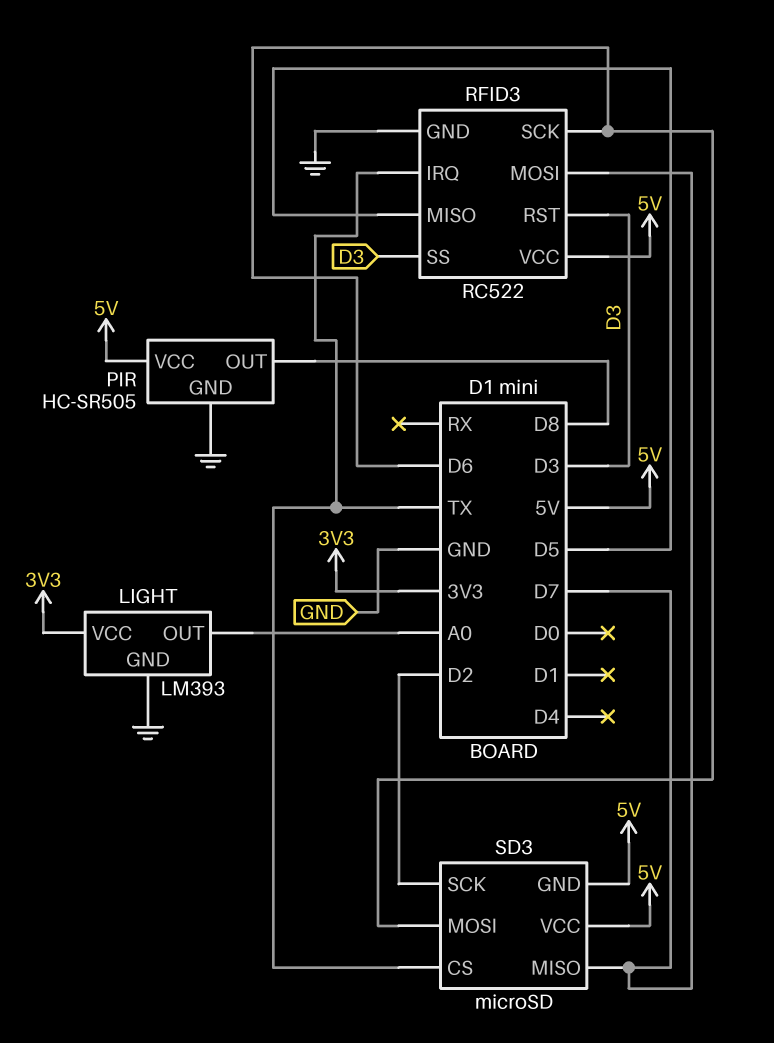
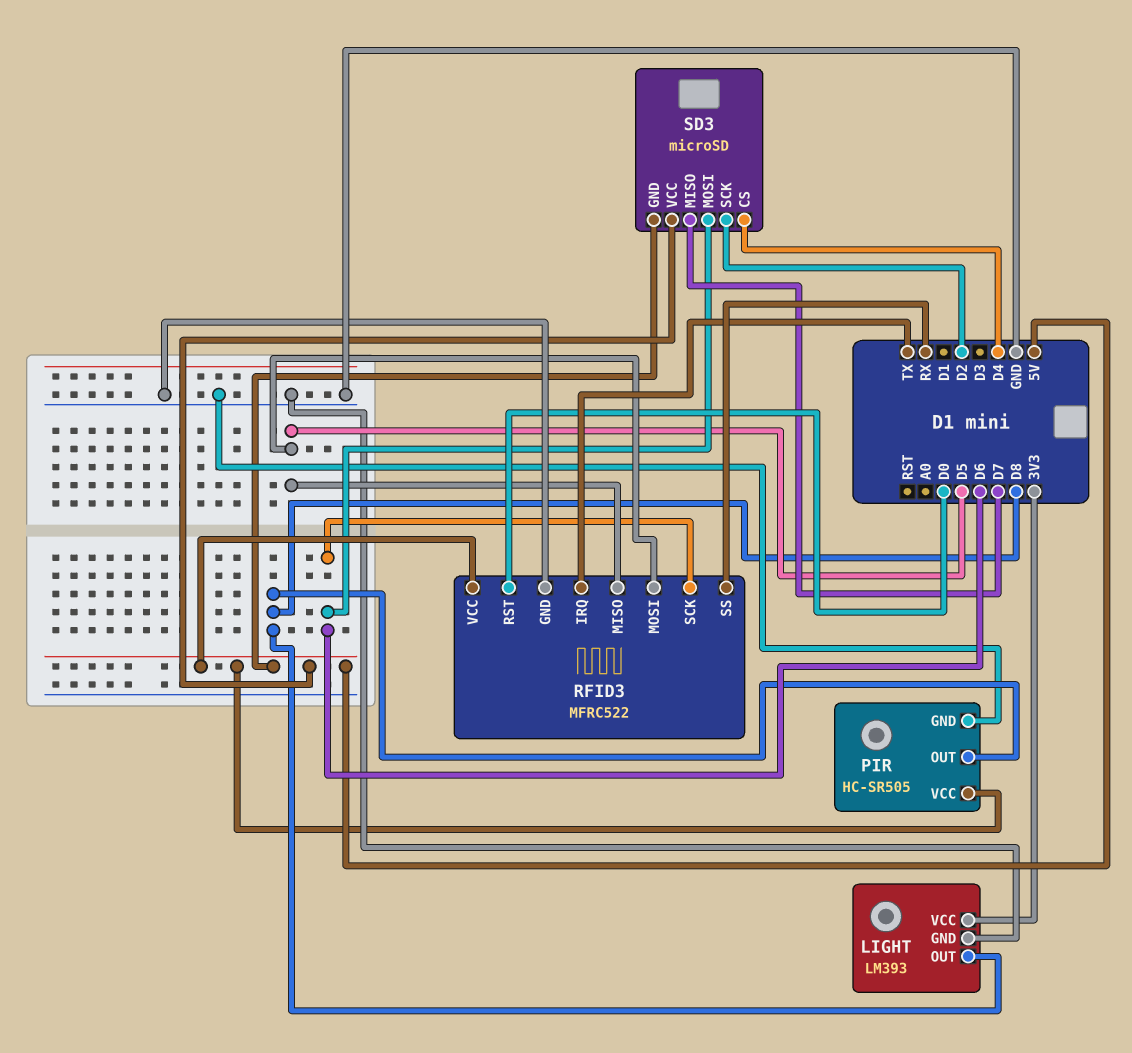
LIGHT pin OUT: A0 -> D8
RFID3: RC522 -> MFRC522
RFID3 pin MOSI: D7 -> D5
RFID3 pin RST: D3 -> D0
RFID3 pin SS: D3 -> RX
SD3 pin CS: TX -> D4

